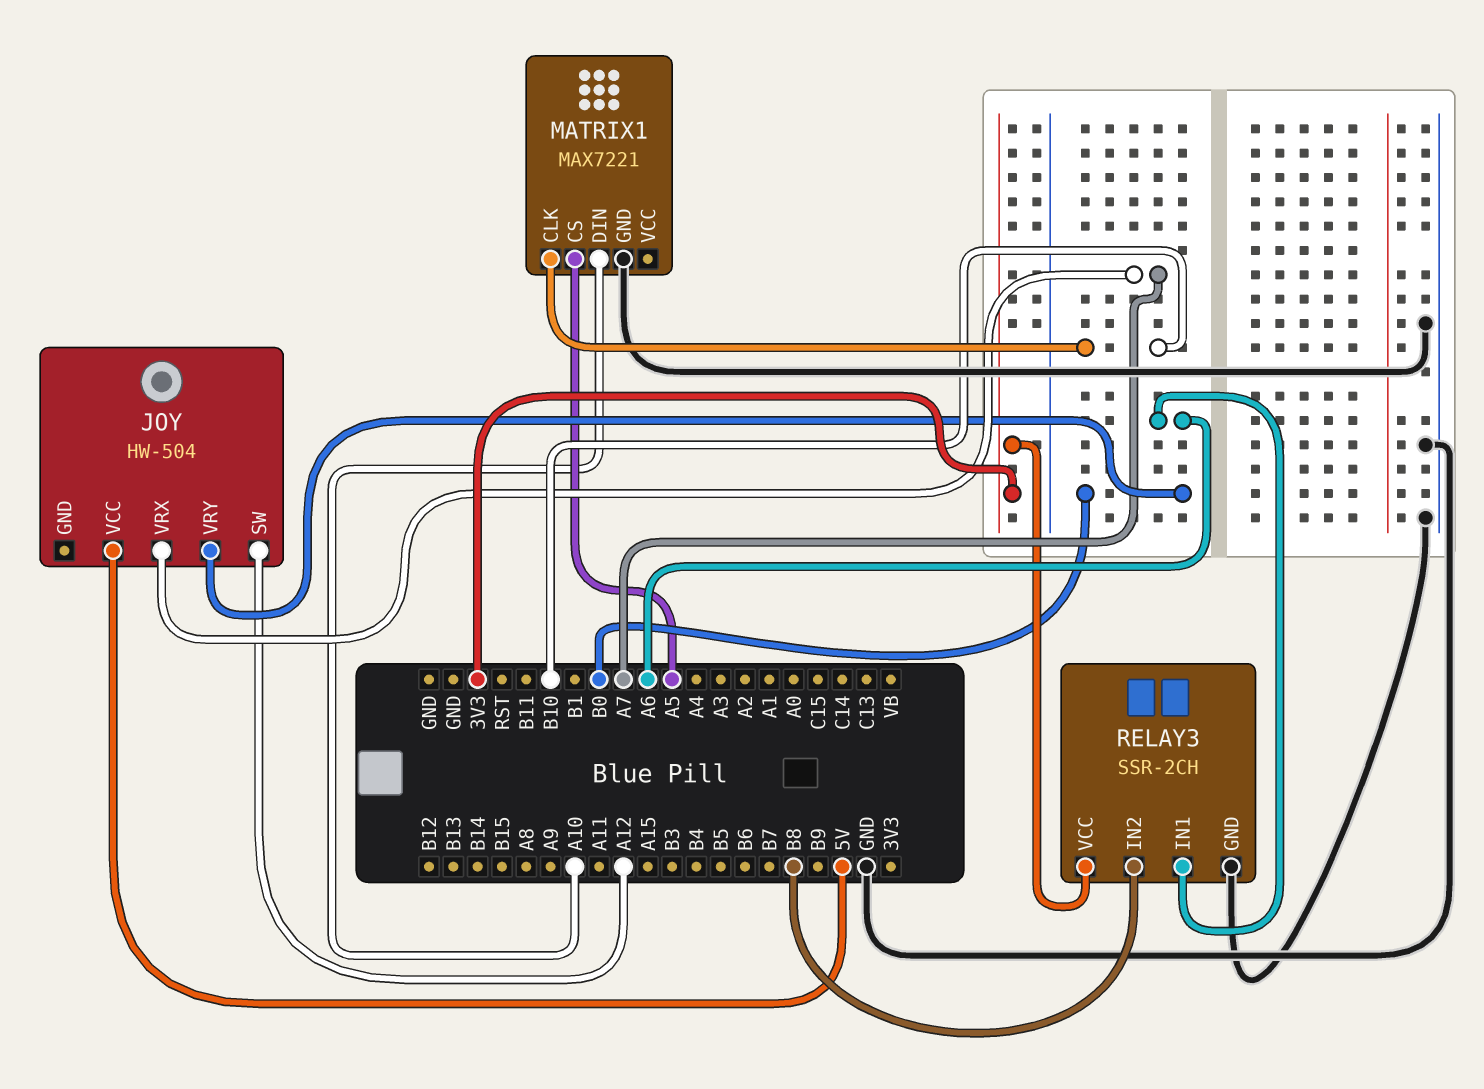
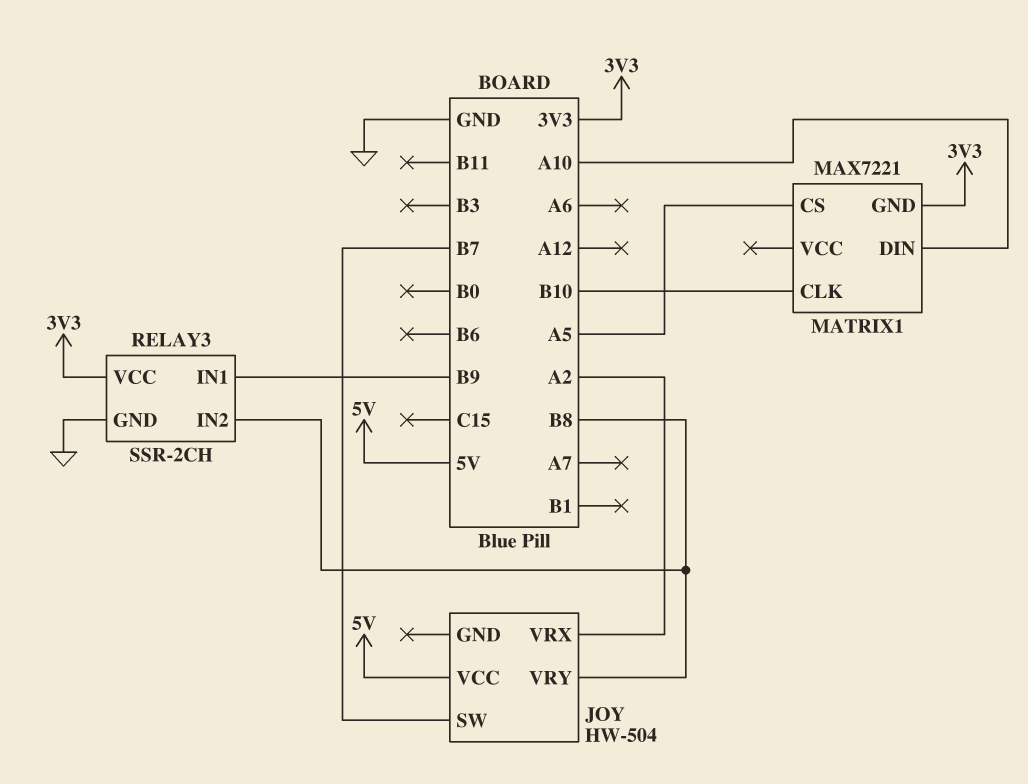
JOY pin SW: A12 -> B7
JOY pin VRX: A7 -> A2
JOY pin VRY: B0 -> B8
MATRIX1 pin GND: GND -> 3V3
RELAY3 pin IN1: A6 -> B9

